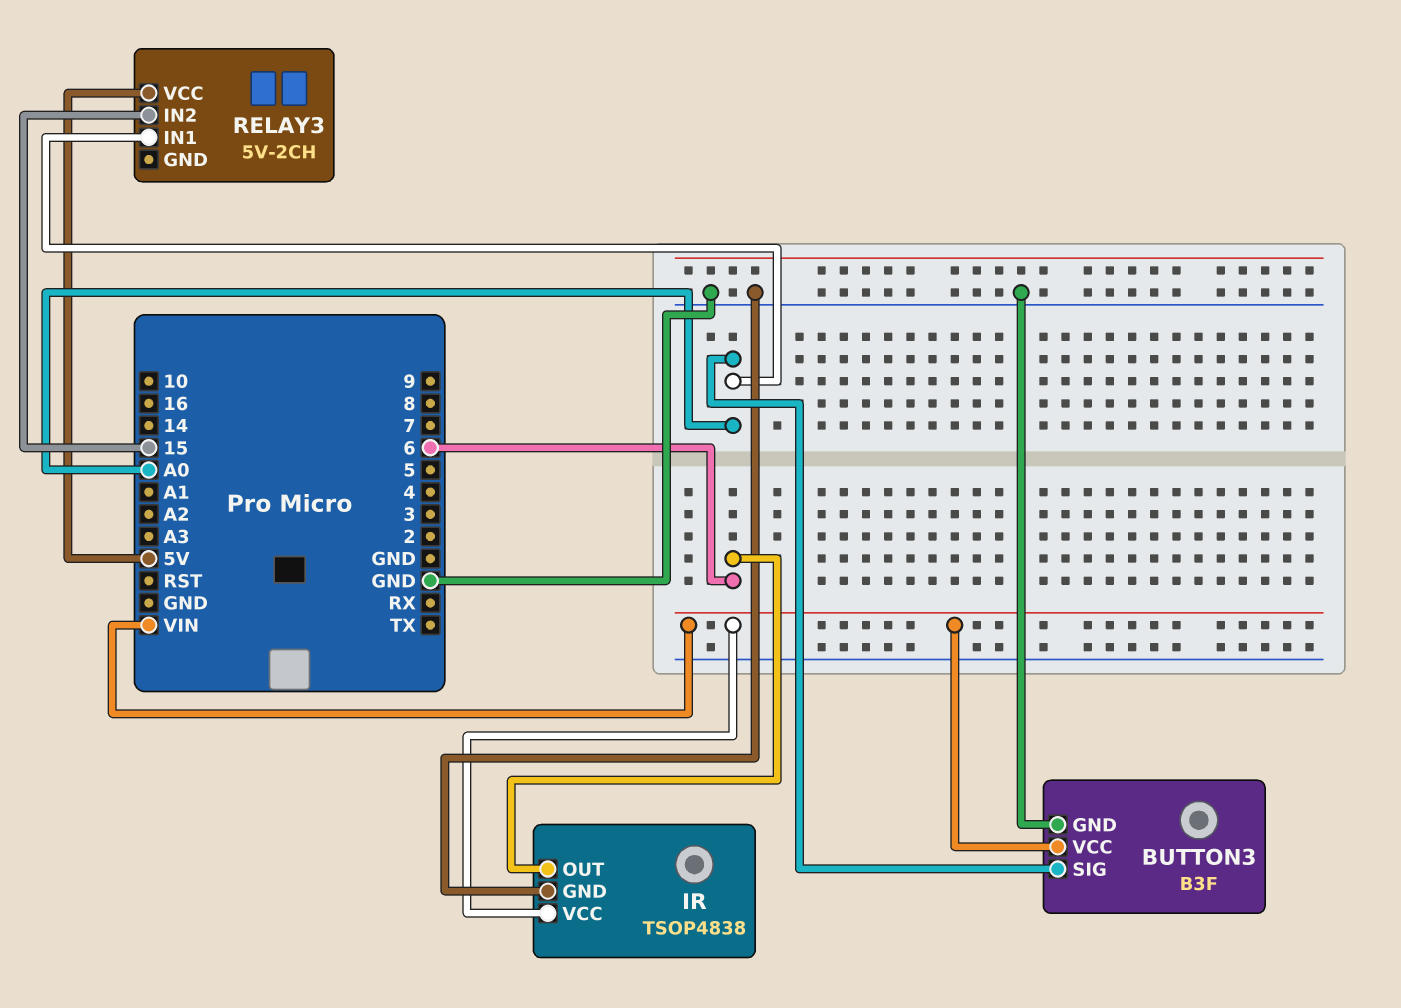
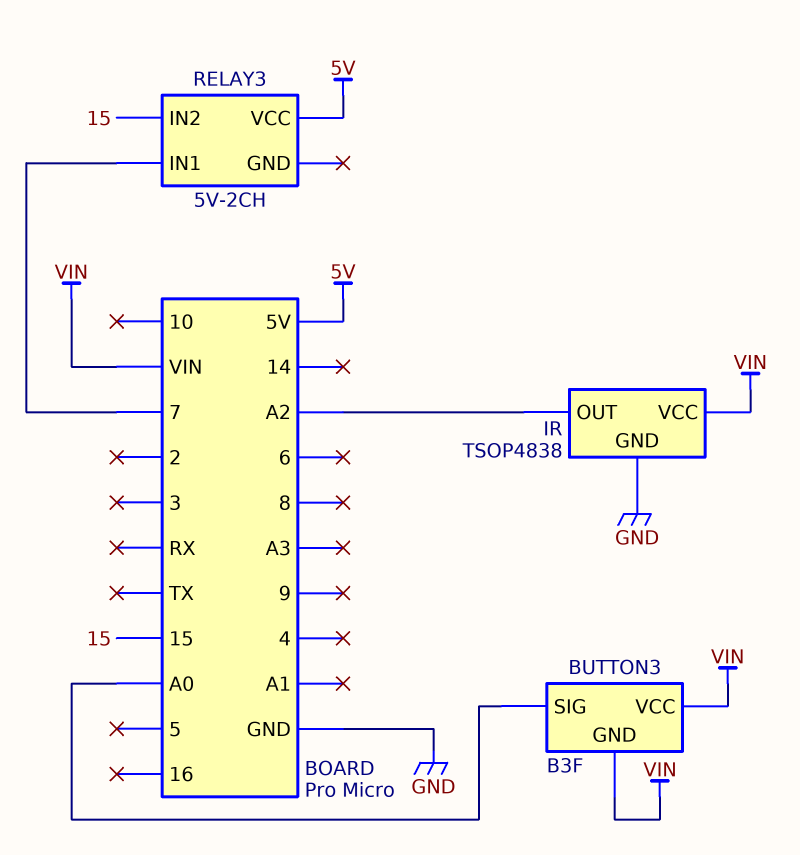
BUTTON3 pin GND: GND -> VIN
IR pin OUT: 6 -> A2
RELAY3 pin IN1: A0 -> 7

